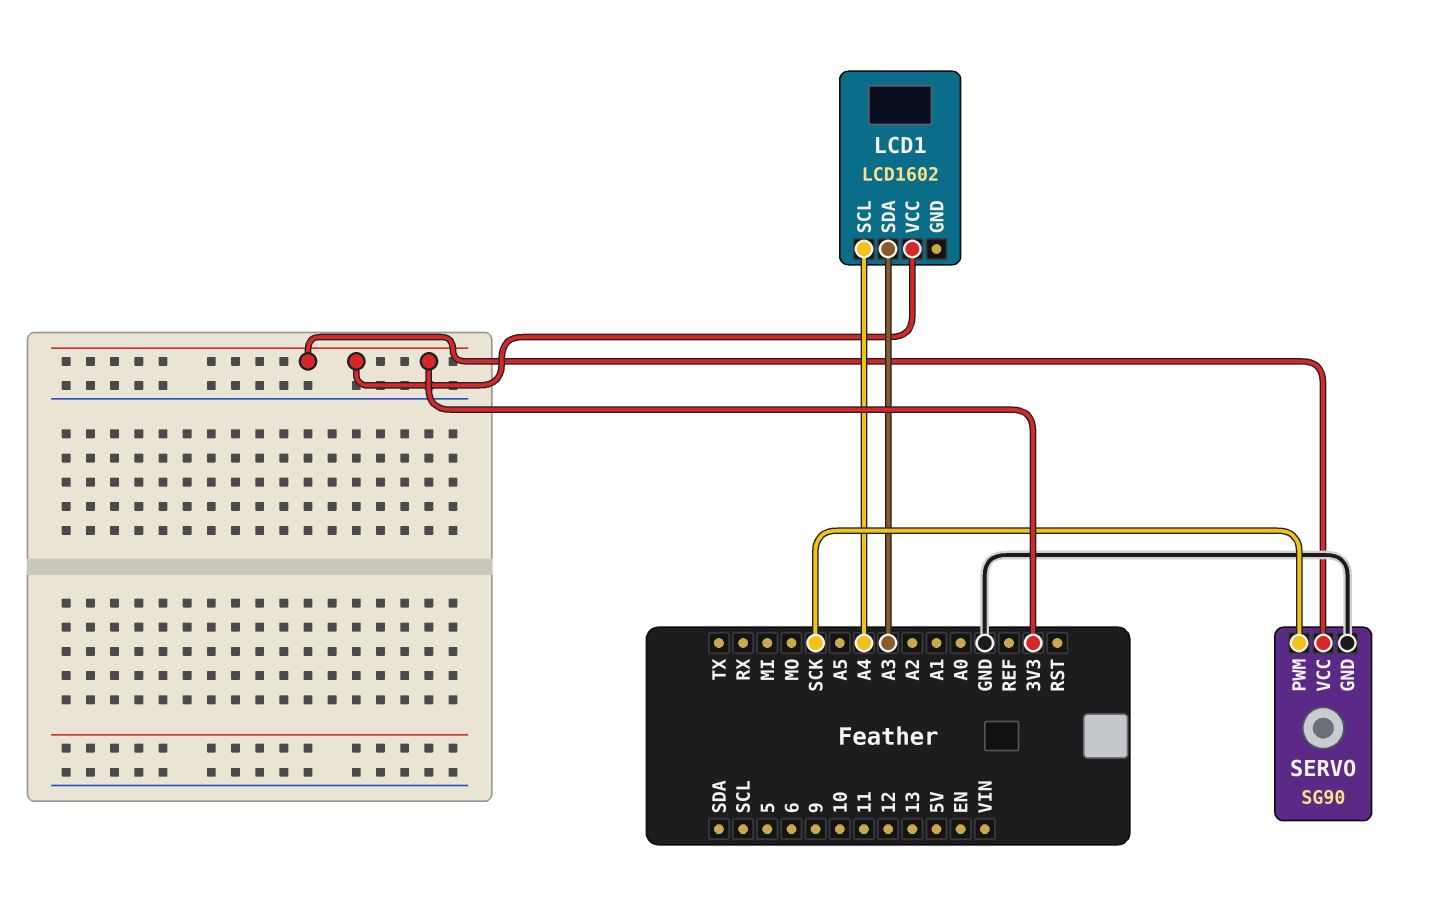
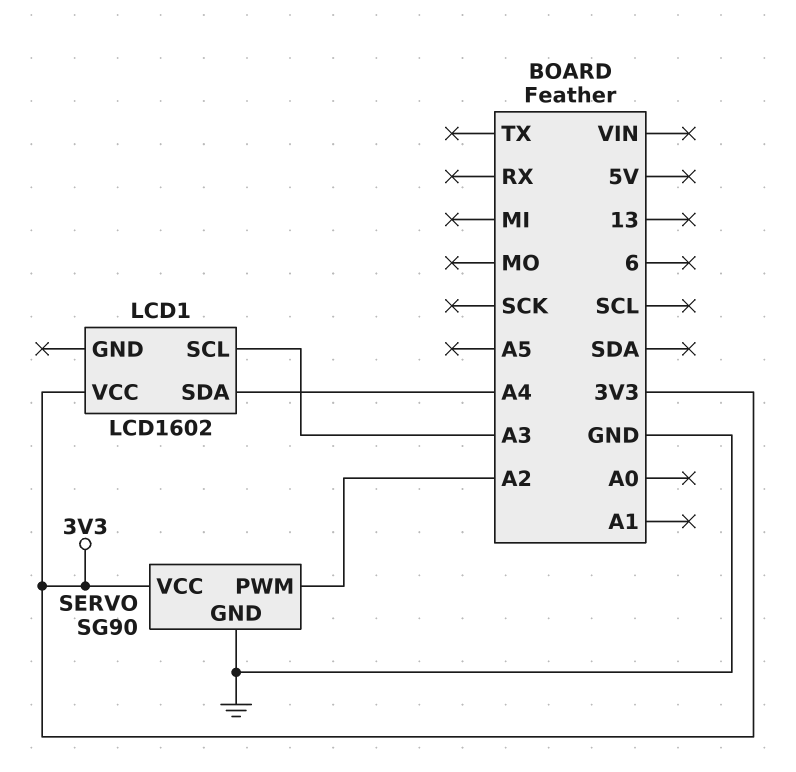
LCD1 pin SCL: A4 -> A3
LCD1 pin SDA: A3 -> A4
SERVO pin PWM: SCK -> A2

